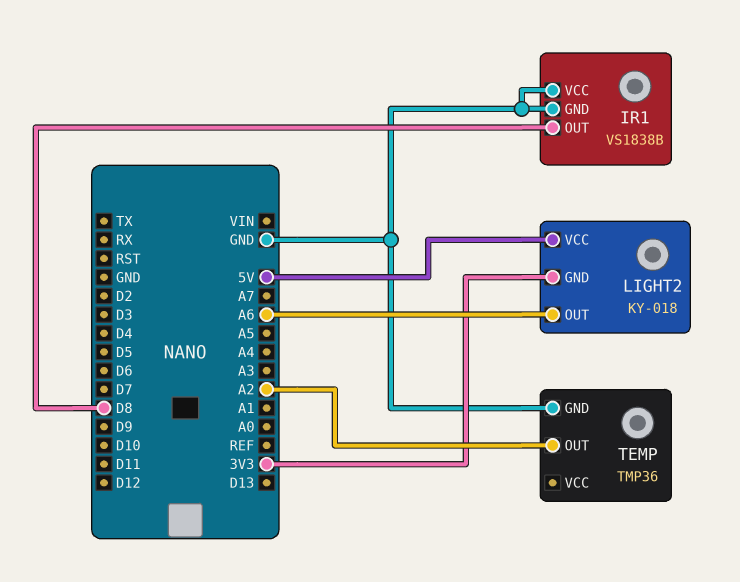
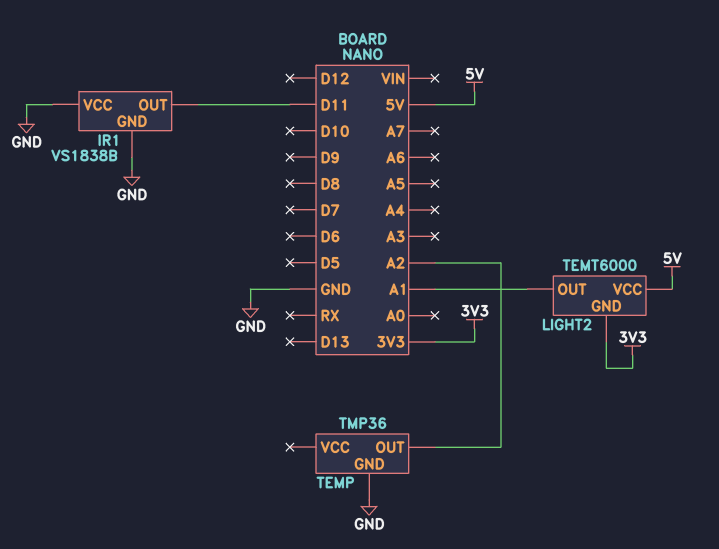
IR1 pin OUT: D8 -> D11
LIGHT2: KY-018 -> TEMT6000
LIGHT2 pin OUT: A6 -> A1

